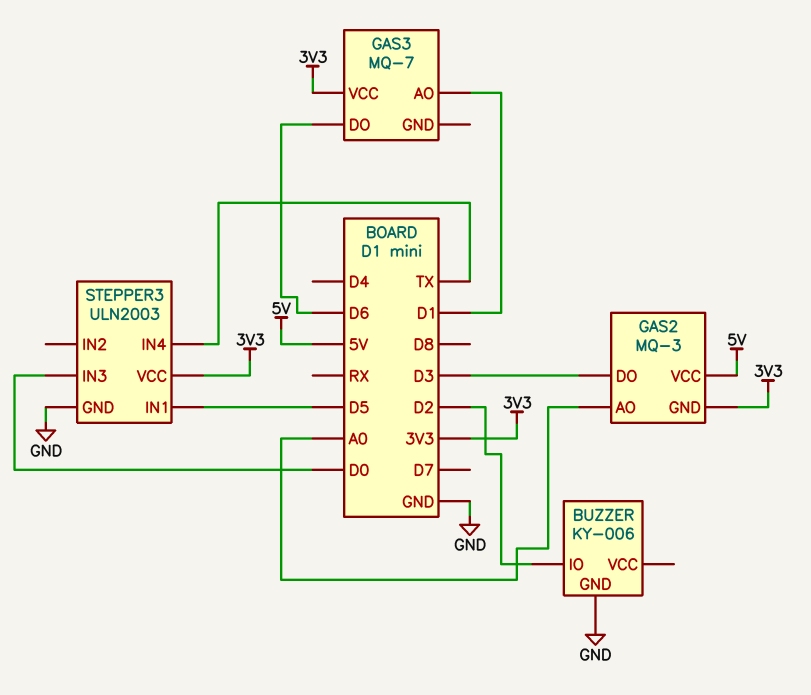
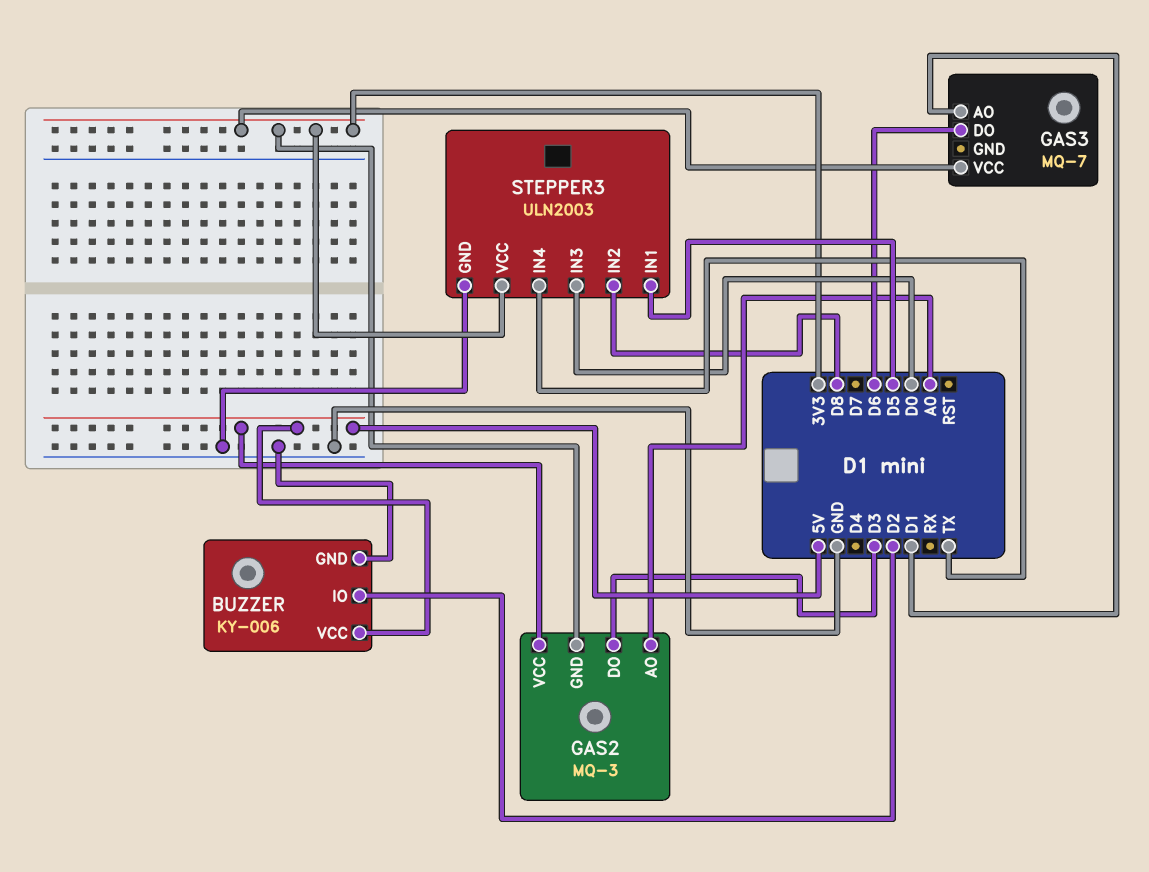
BUZZER pin VCC: none -> 5V
STEPPER3 pin IN2: none -> D8

